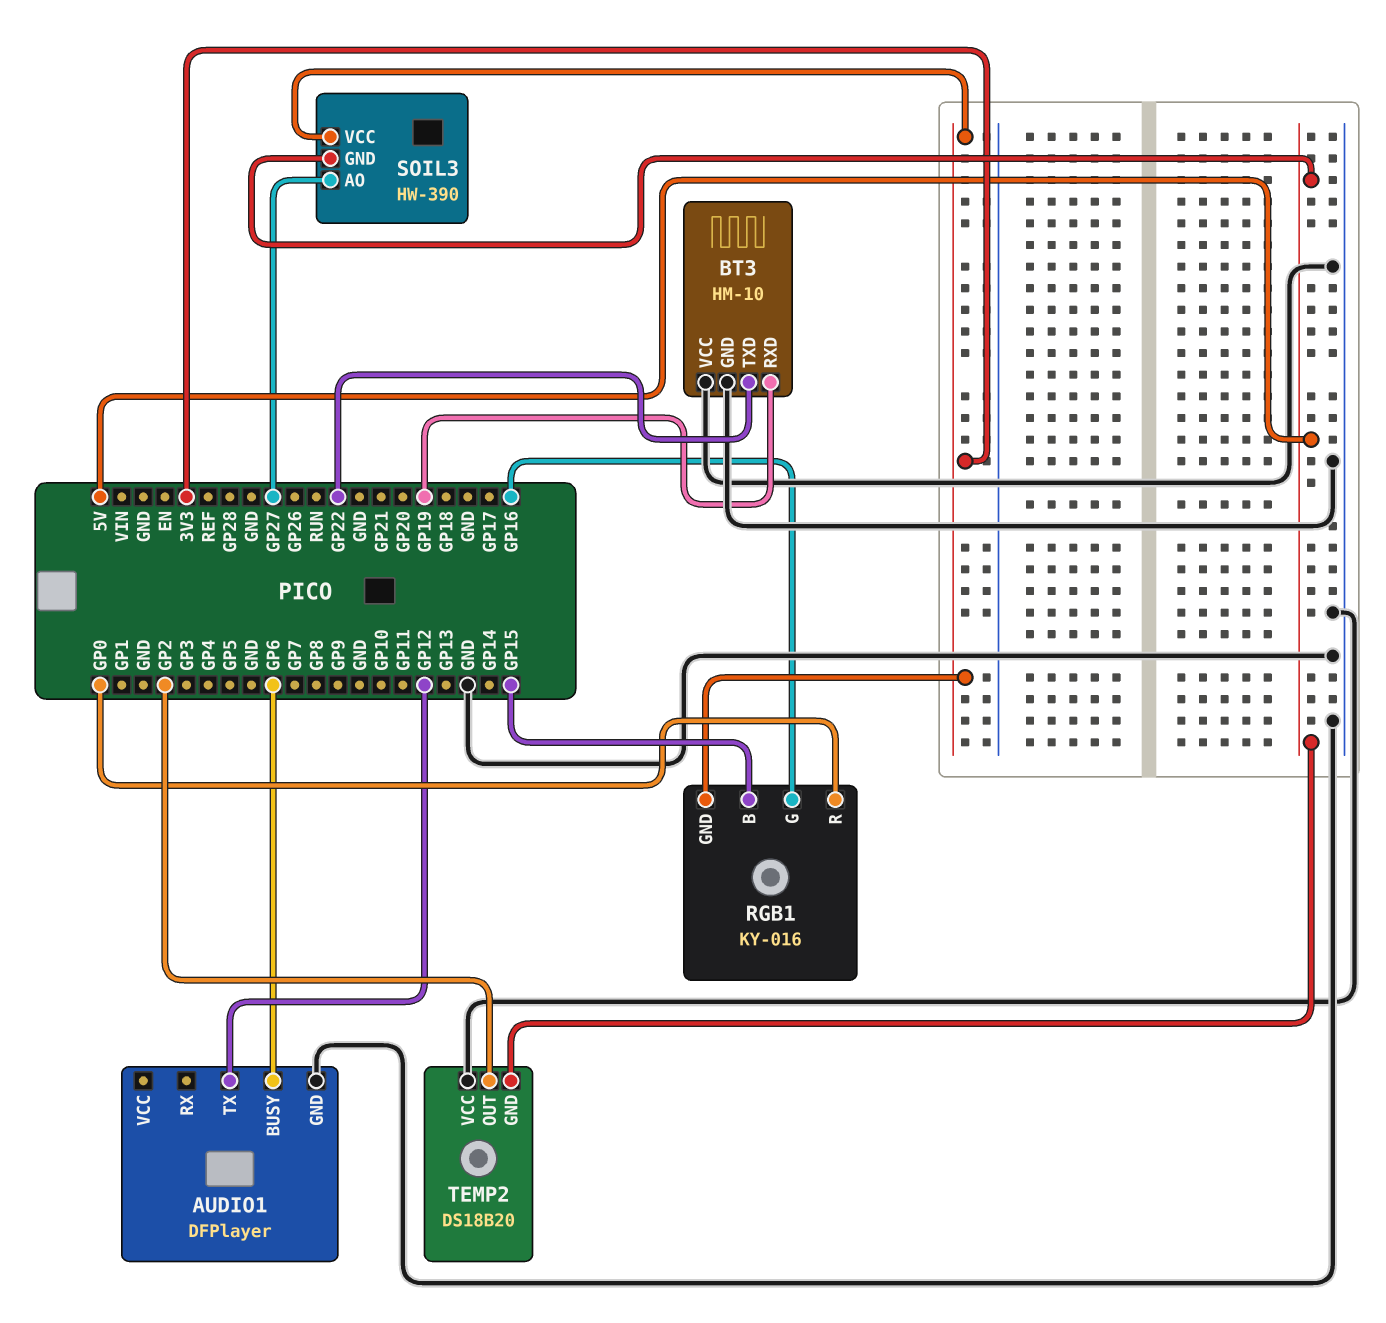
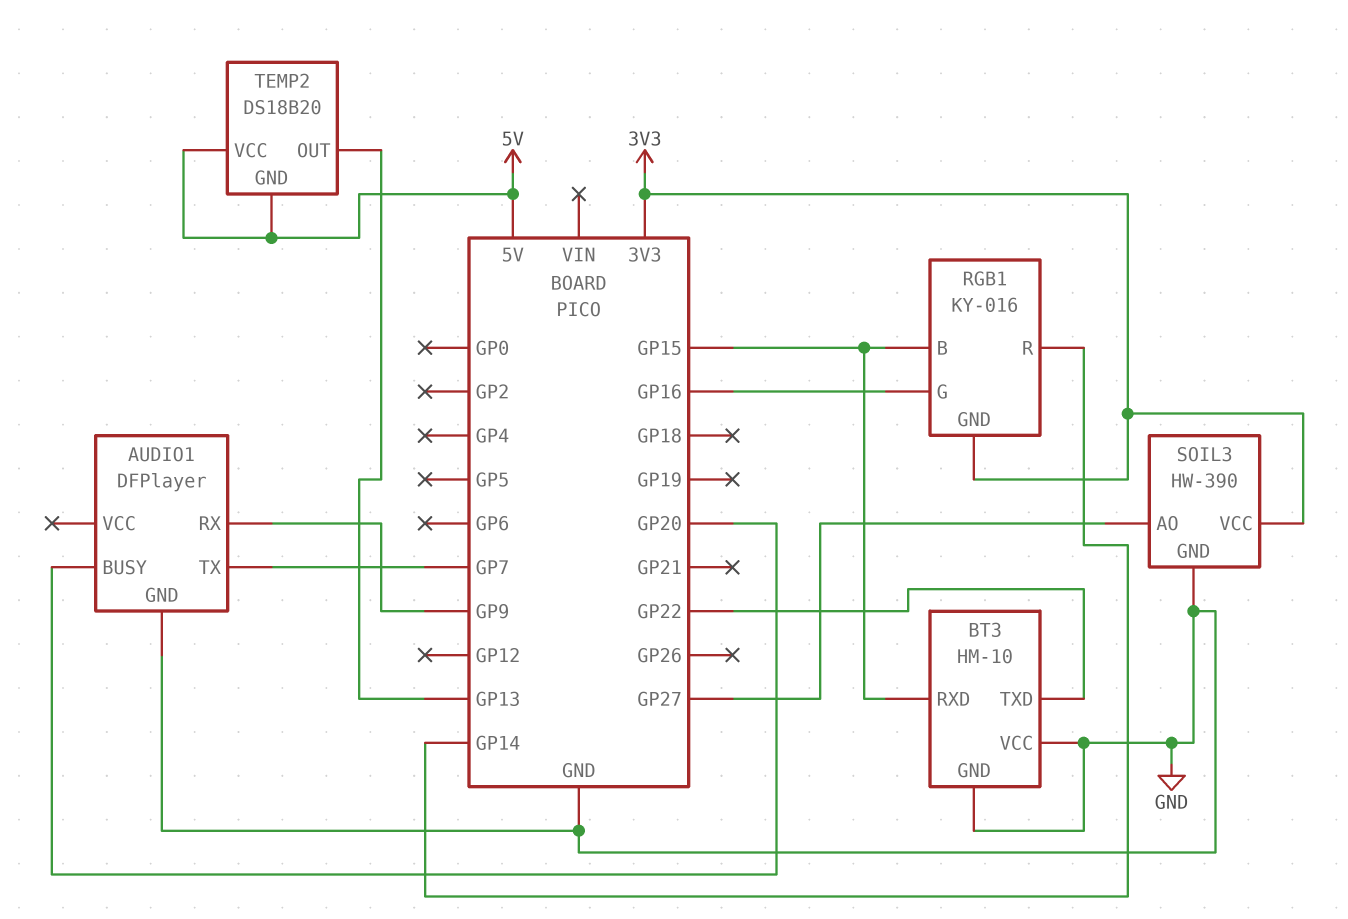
AUDIO1 pin BUSY: GP6 -> GP20
AUDIO1 pin RX: none -> GP9
AUDIO1 pin TX: GP12 -> GP7
BT3 pin RXD: GP19 -> GP15
RGB1 pin R: GP0 -> GP14
SOIL3 pin GND: 5V -> GND
TEMP2 pin OUT: GP2 -> GP13
TEMP2 pin VCC: GND -> 5V

